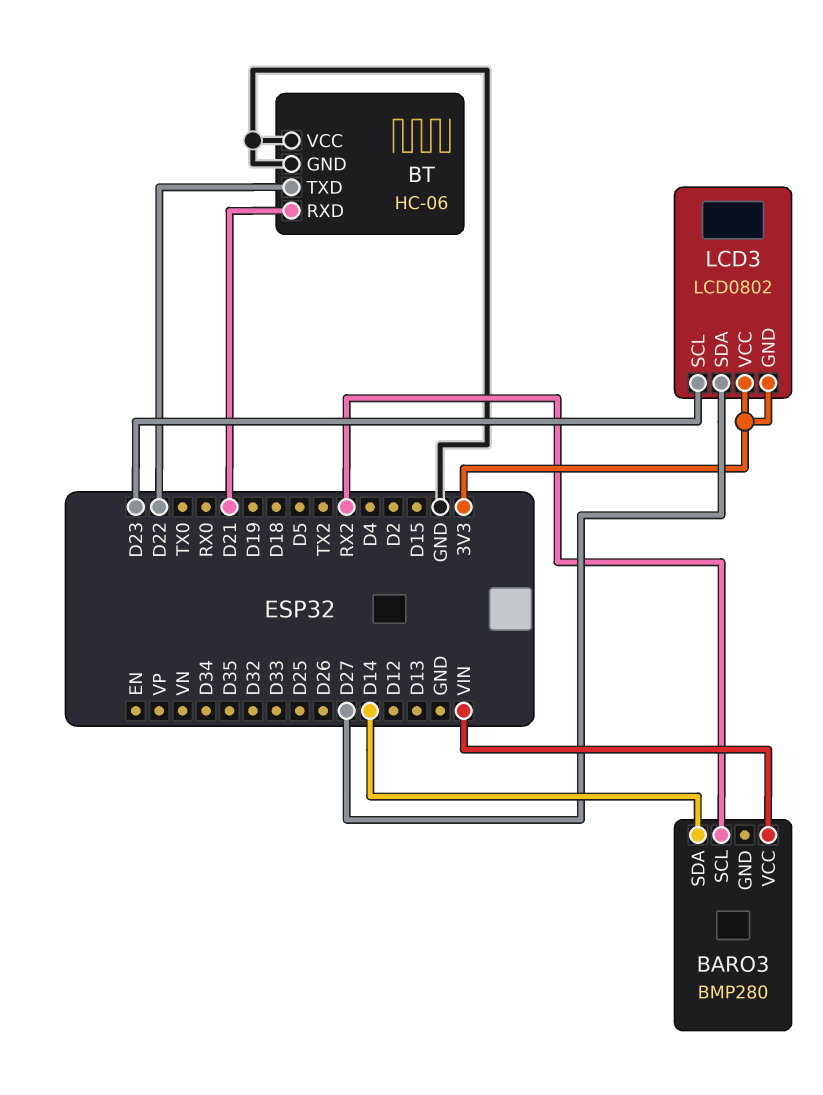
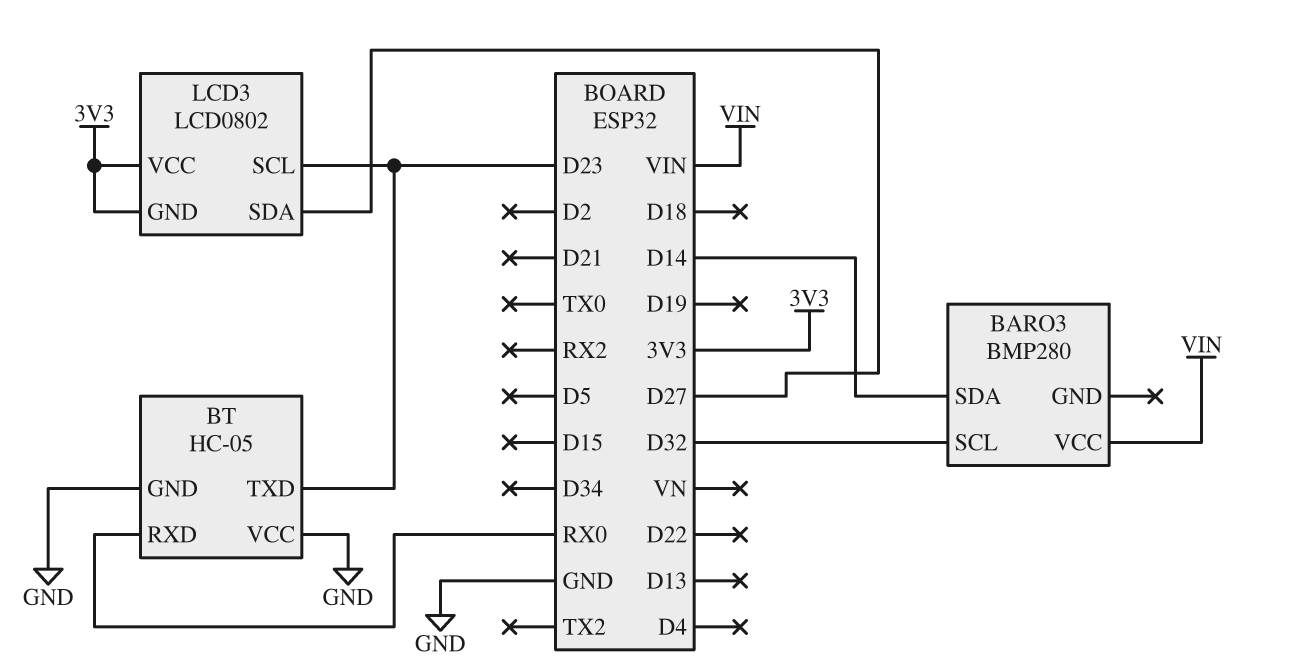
BARO3 pin SCL: RX2 -> D32
BT: HC-06 -> HC-05
BT pin RXD: D21 -> RX0
BT pin TXD: D22 -> D23

